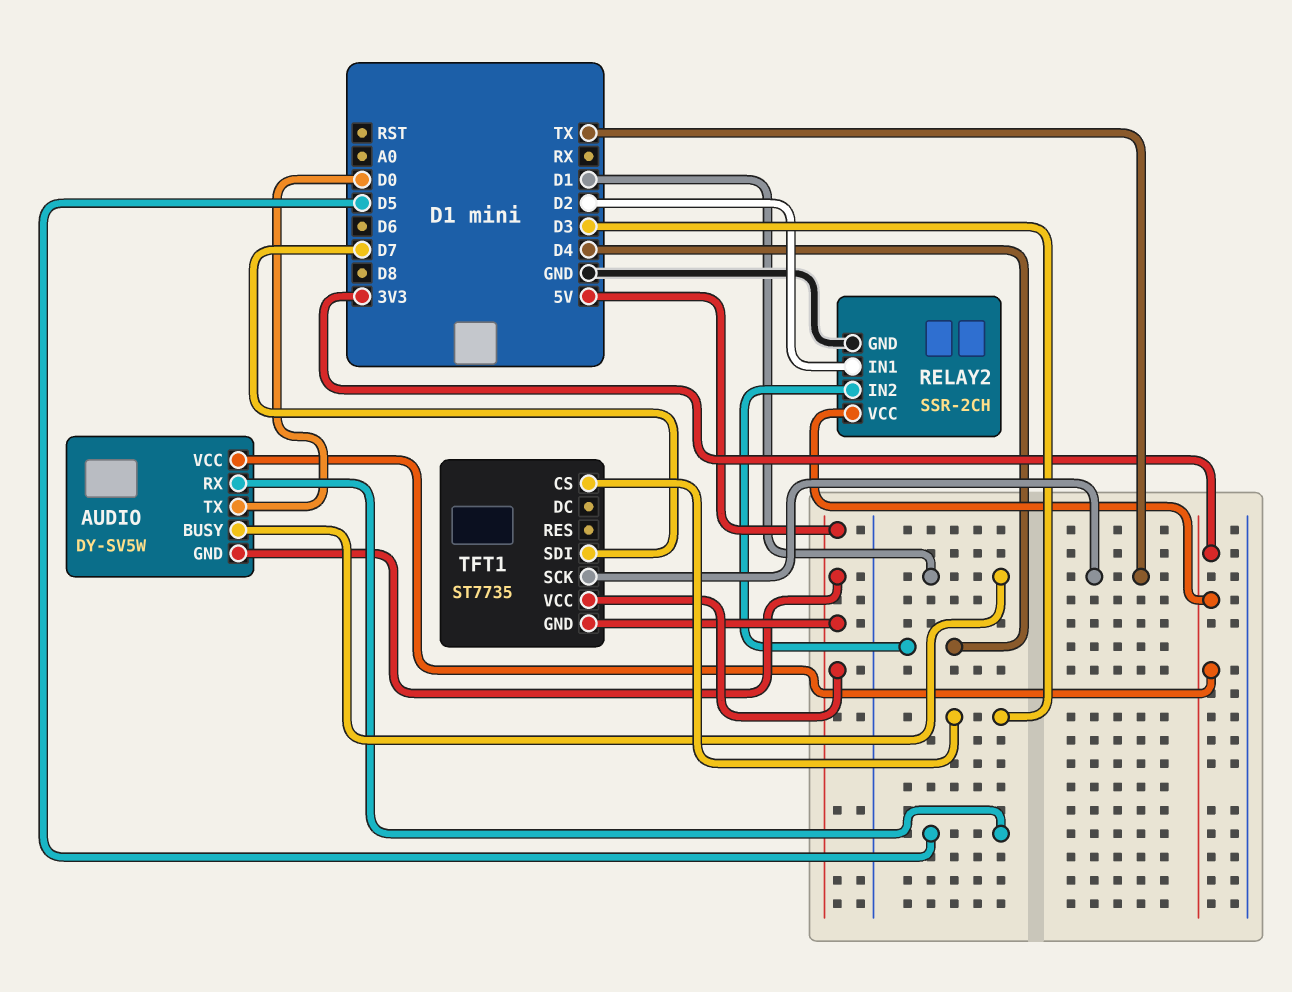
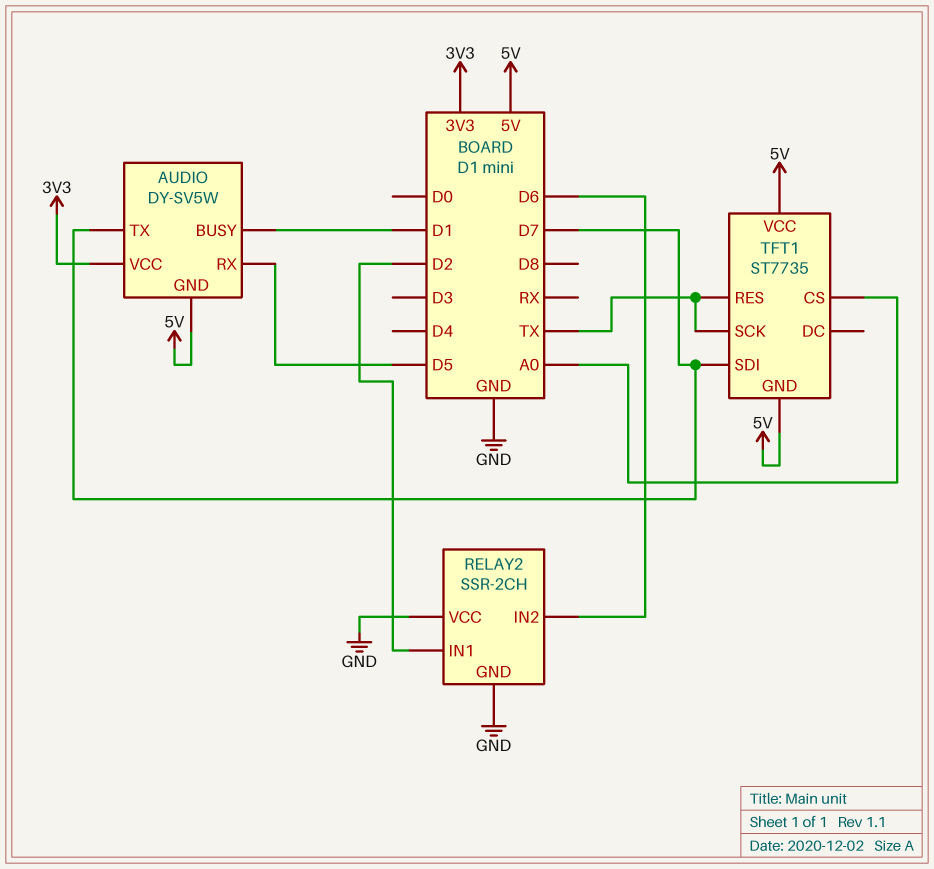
AUDIO pin TX: D0 -> D7
RELAY2 pin IN2: D4 -> D6
RELAY2 pin VCC: 3V3 -> GND
TFT1 pin CS: D3 -> A0
TFT1 pin RES: none -> TX

